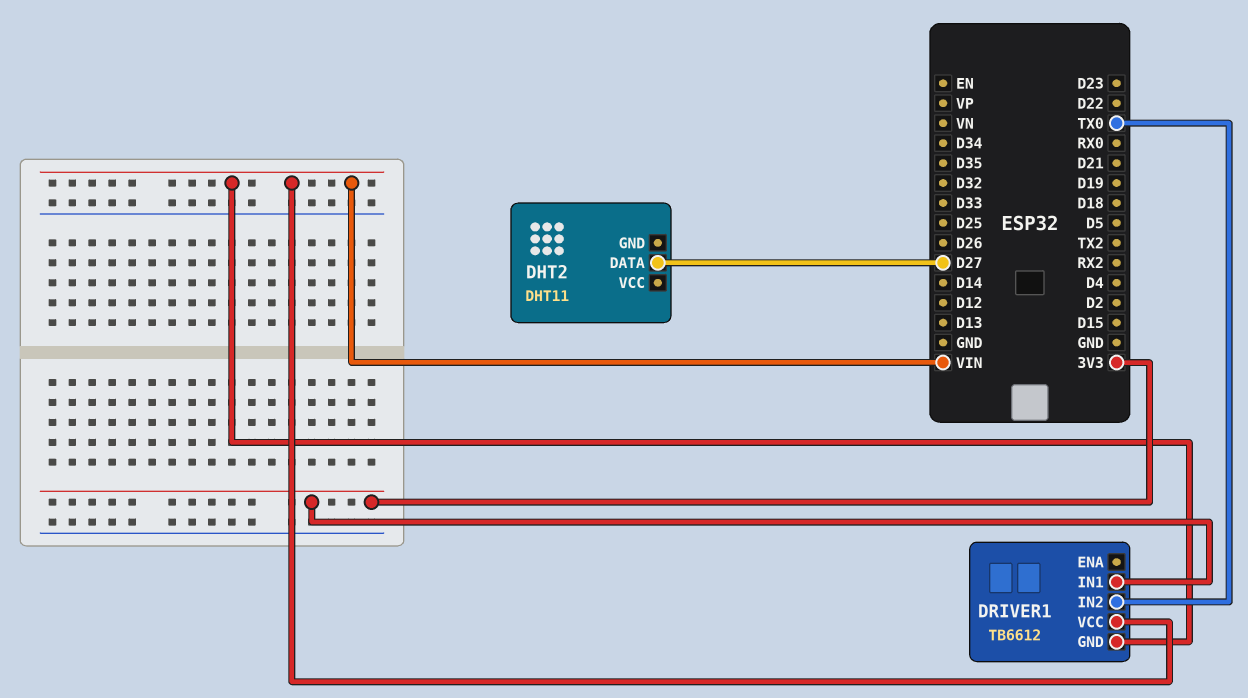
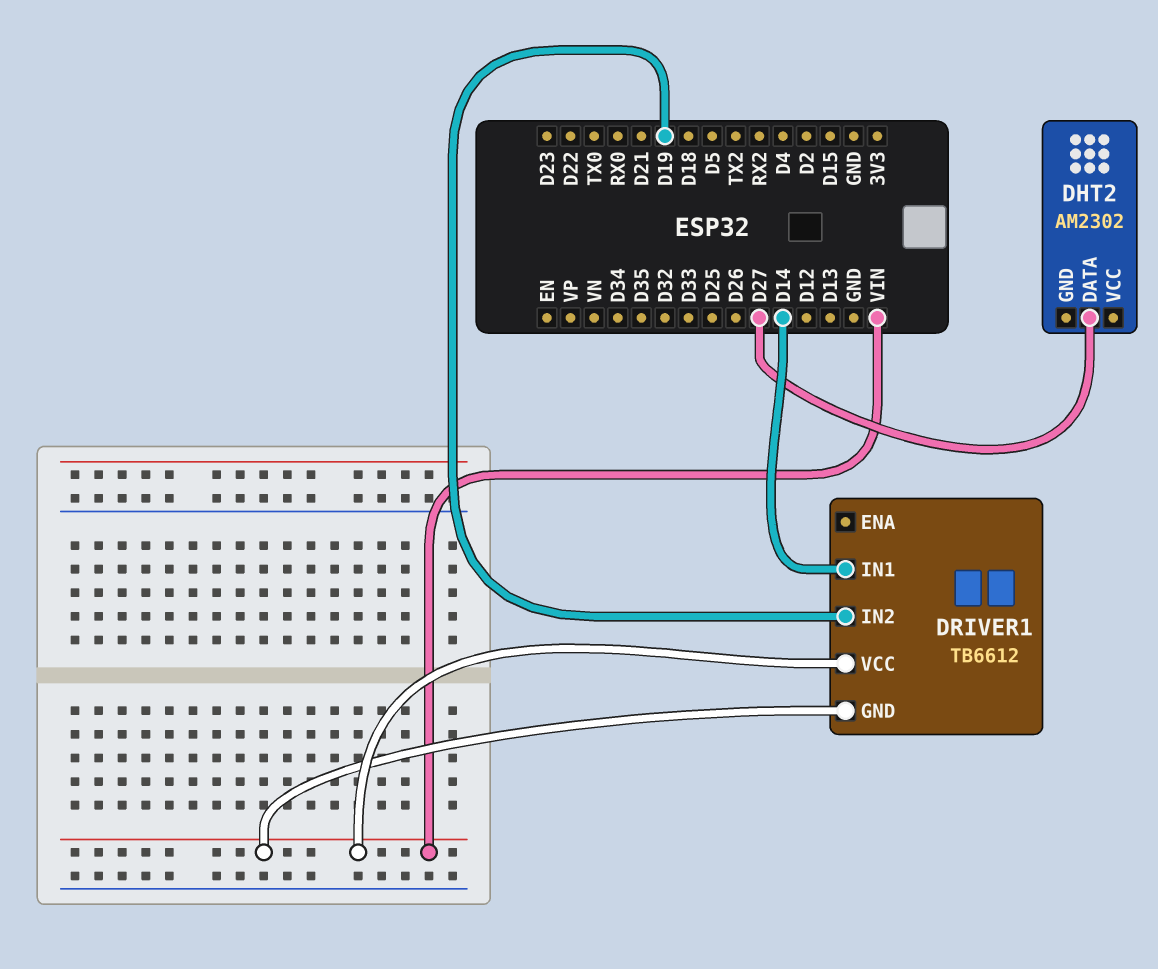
DHT2: DHT11 -> AM2302
DRIVER1 pin IN1: 3V3 -> D14
DRIVER1 pin IN2: TX0 -> D19

